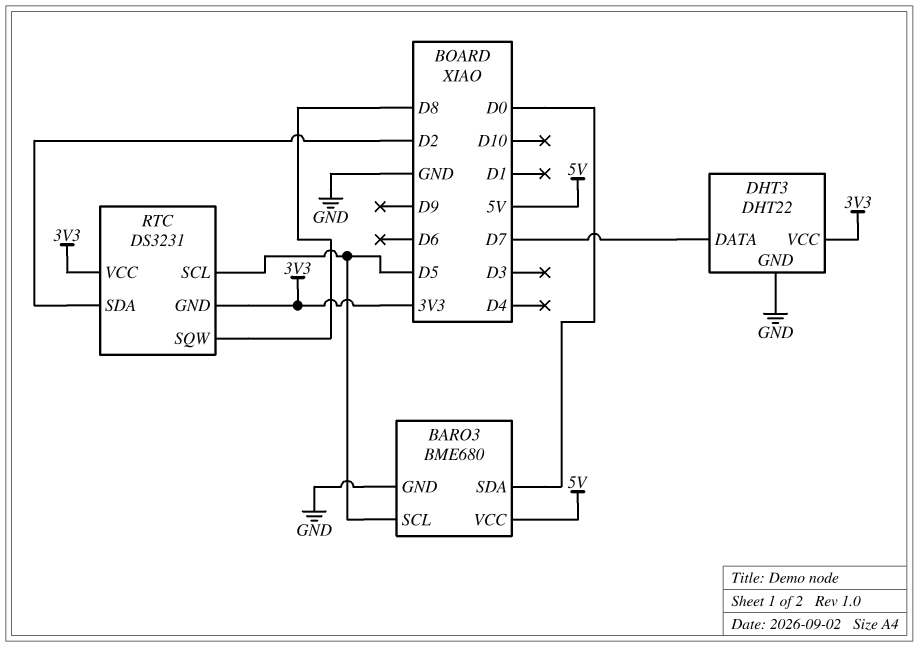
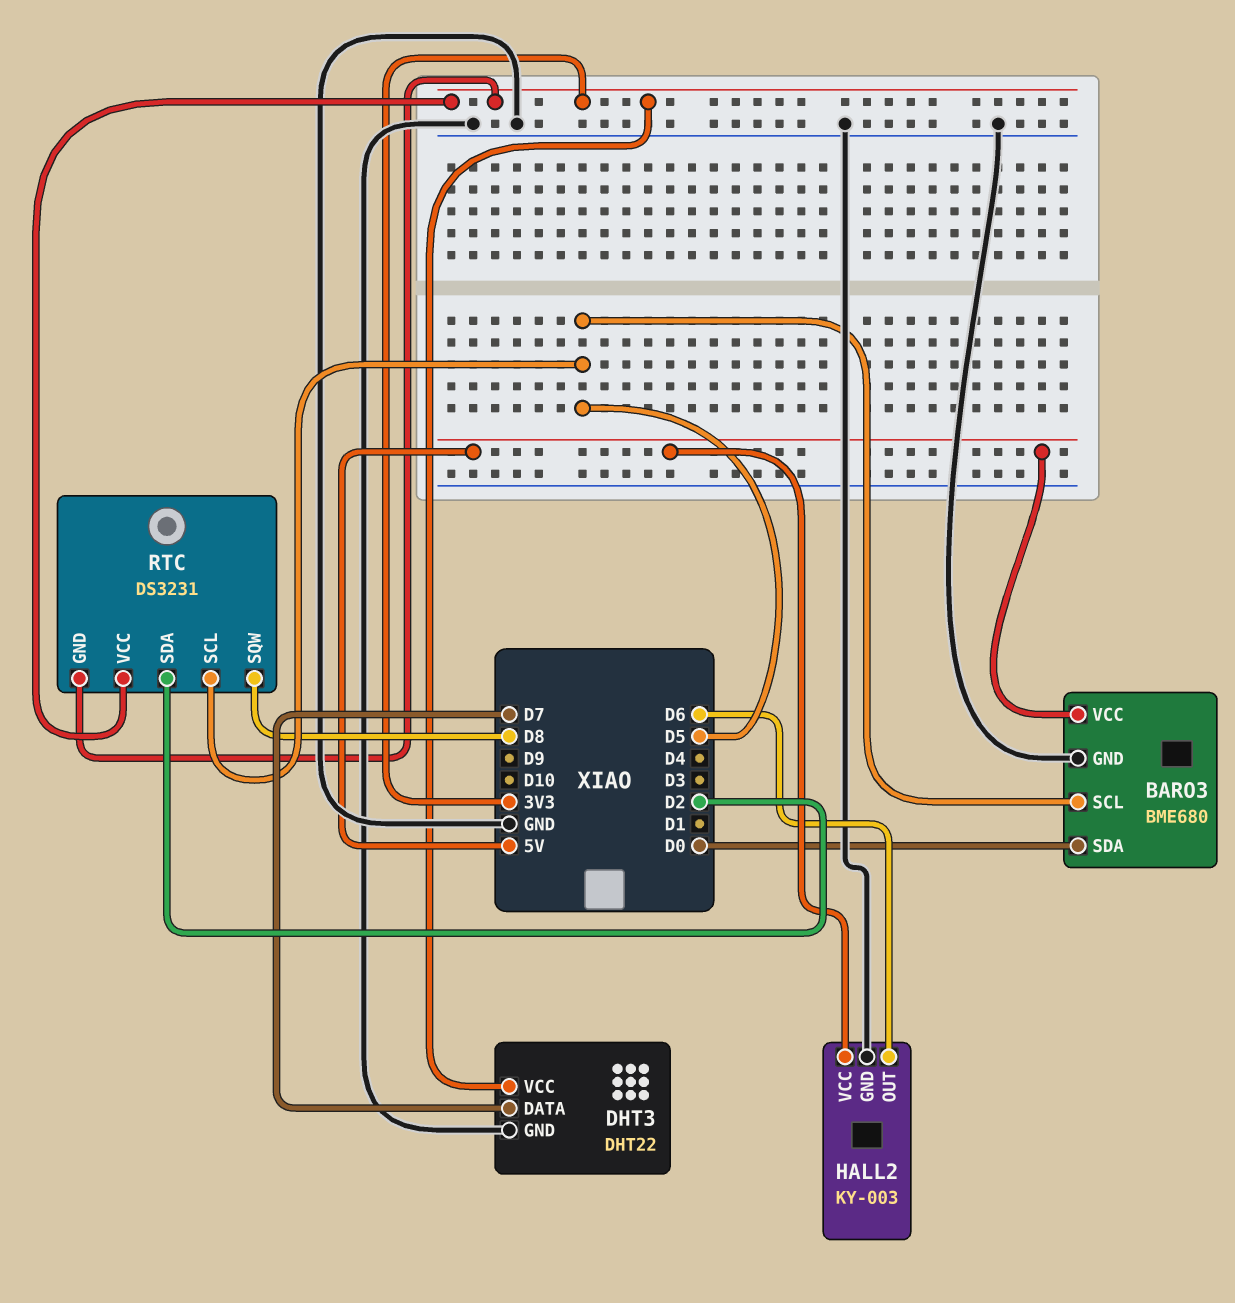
HALL2: none -> KY-003
HALL2 pin GND: none -> GND
HALL2 pin OUT: none -> D6
HALL2 pin VCC: none -> 5V

